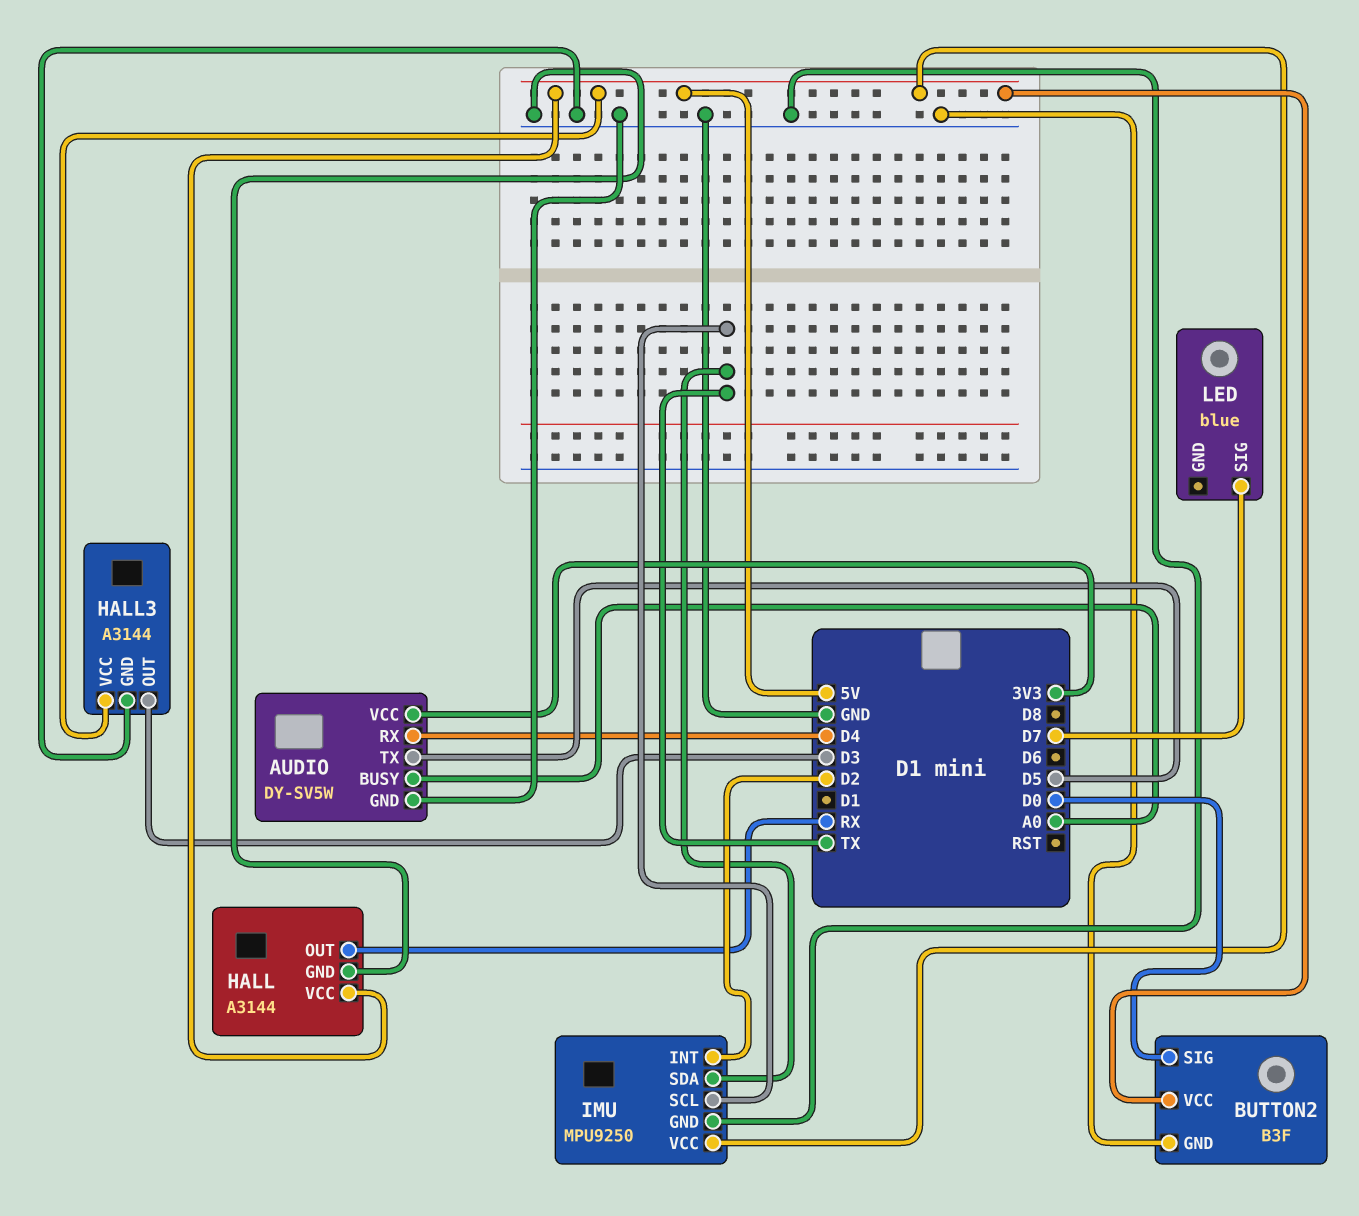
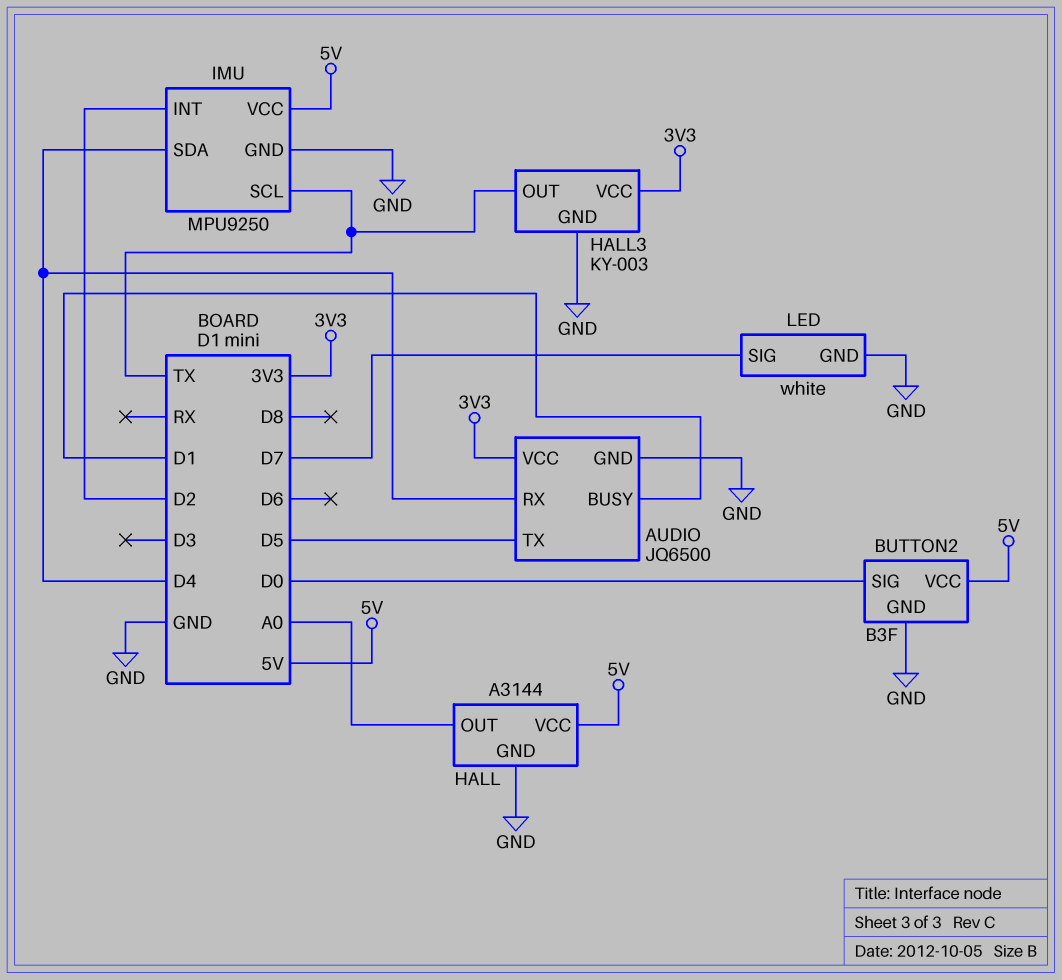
AUDIO: DY-SV5W -> JQ6500
AUDIO pin BUSY: A0 -> D1
HALL pin OUT: RX -> A0
HALL3: A3144 -> KY-003
HALL3 pin OUT: D3 -> TX
HALL3 pin VCC: 5V -> 3V3
IMU pin SDA: TX -> D4
LED: blue -> white
LED pin GND: none -> GND

